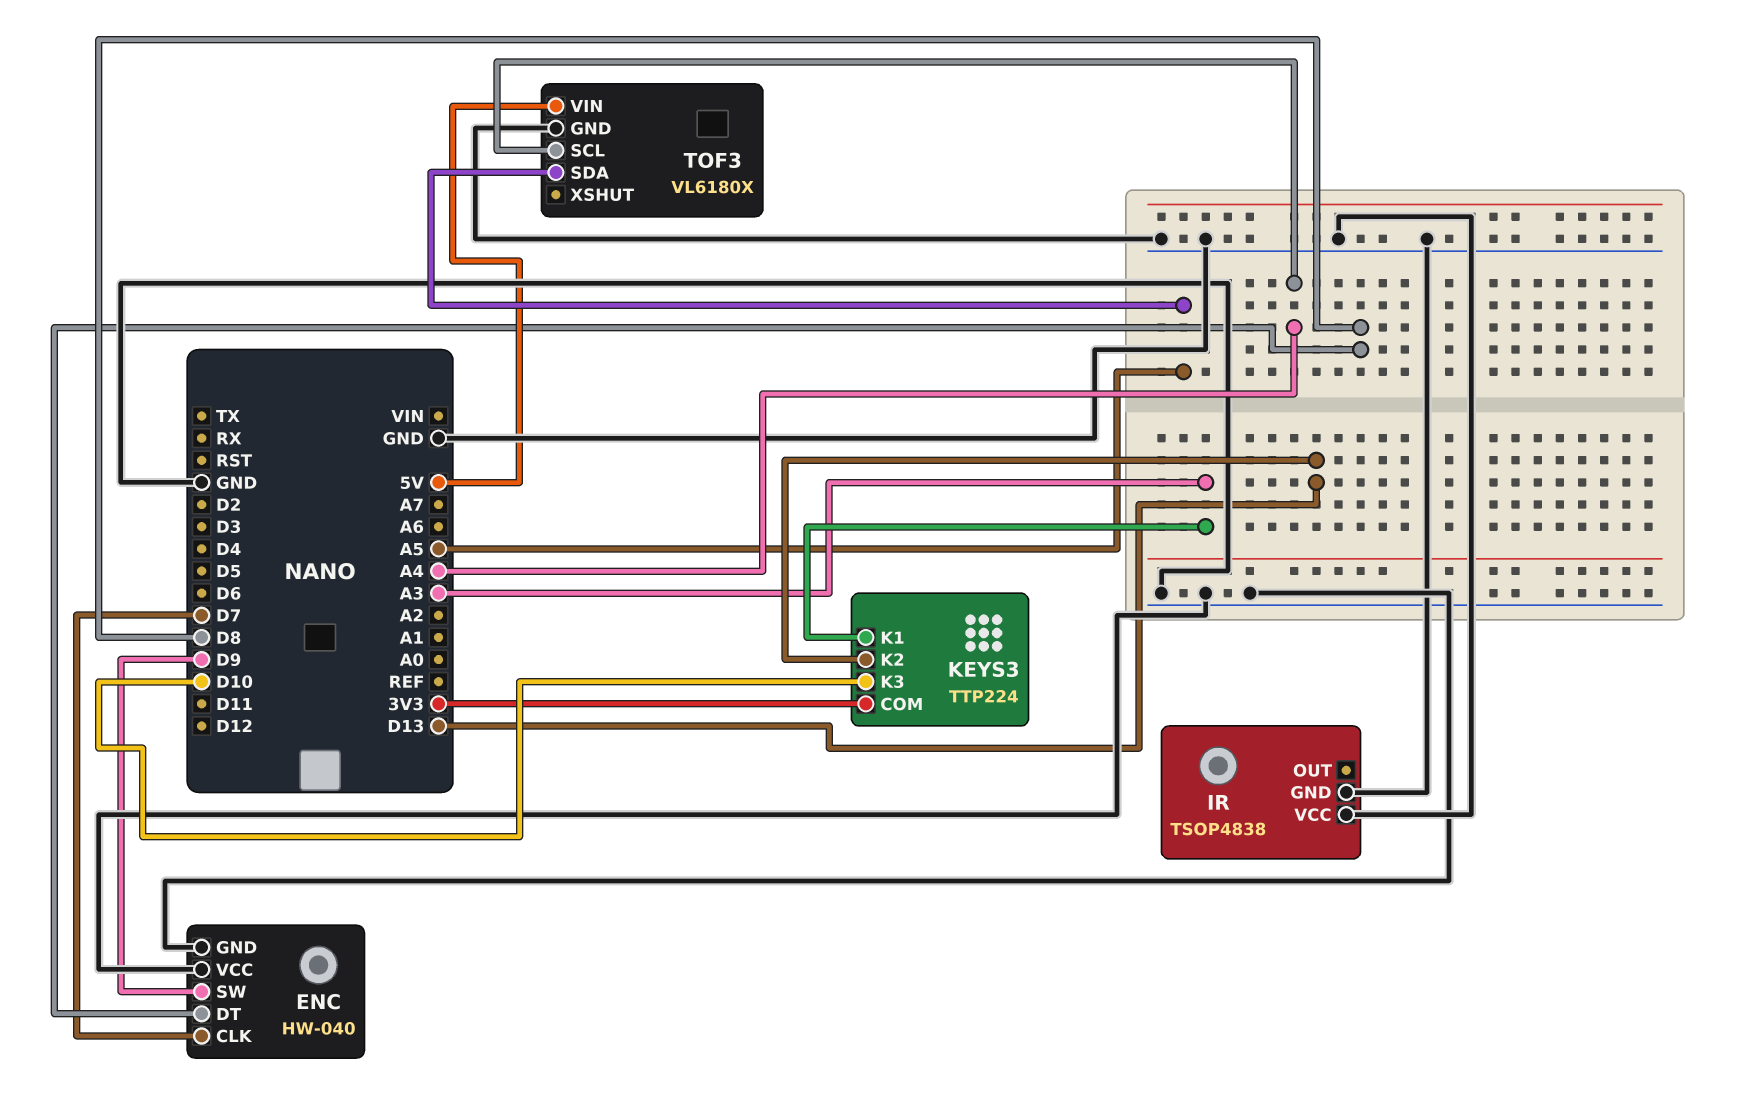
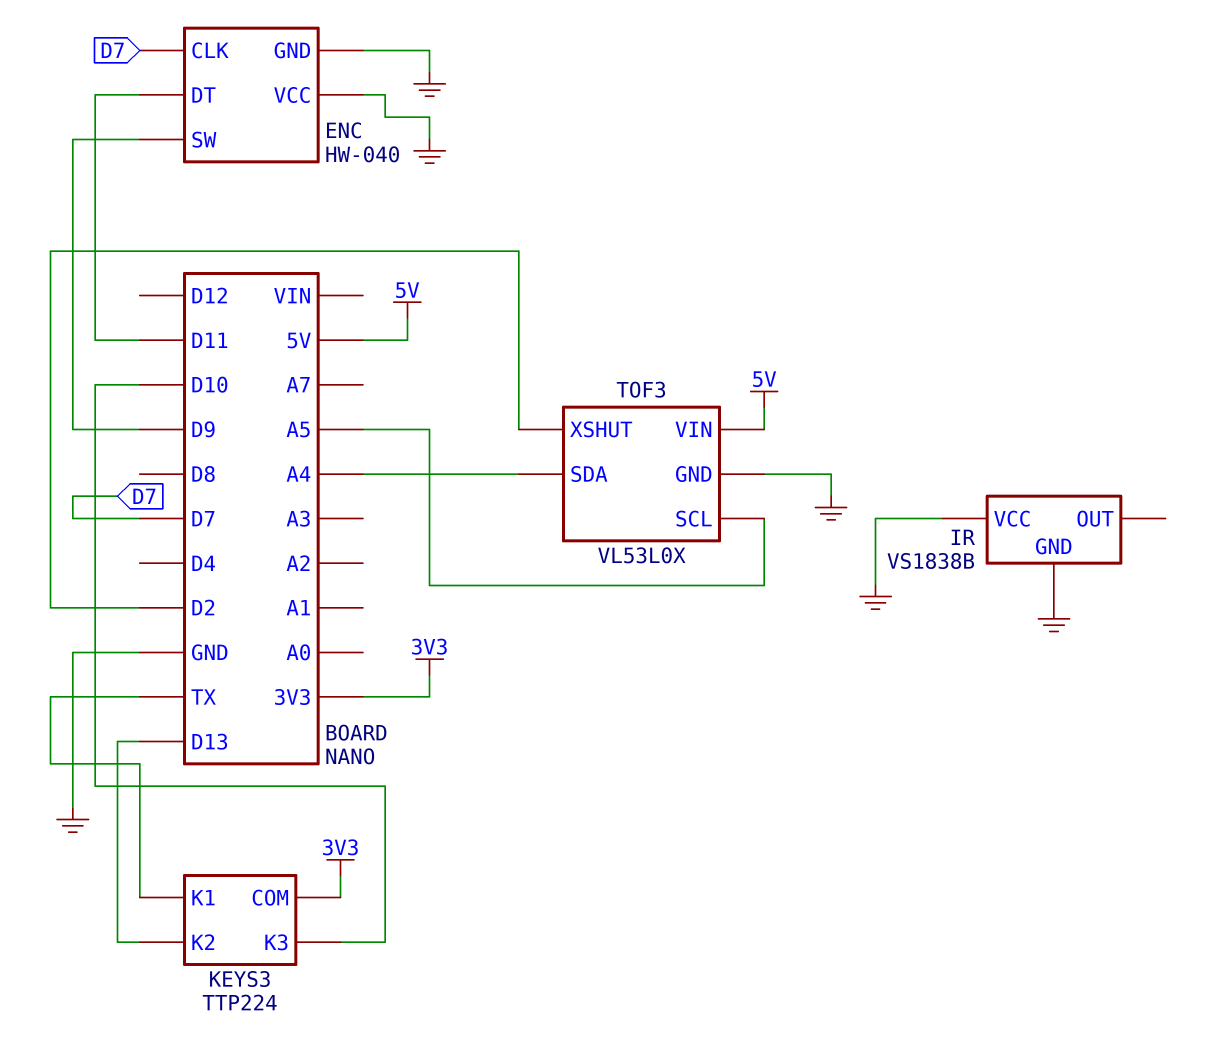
ENC pin DT: D8 -> D11
IR: TSOP4838 -> VS1838B
KEYS3 pin K1: A3 -> TX
TOF3: VL6180X -> VL53L0X
TOF3 pin SCL: A4 -> A5
TOF3 pin SDA: A5 -> A4
TOF3 pin XSHUT: none -> D2

